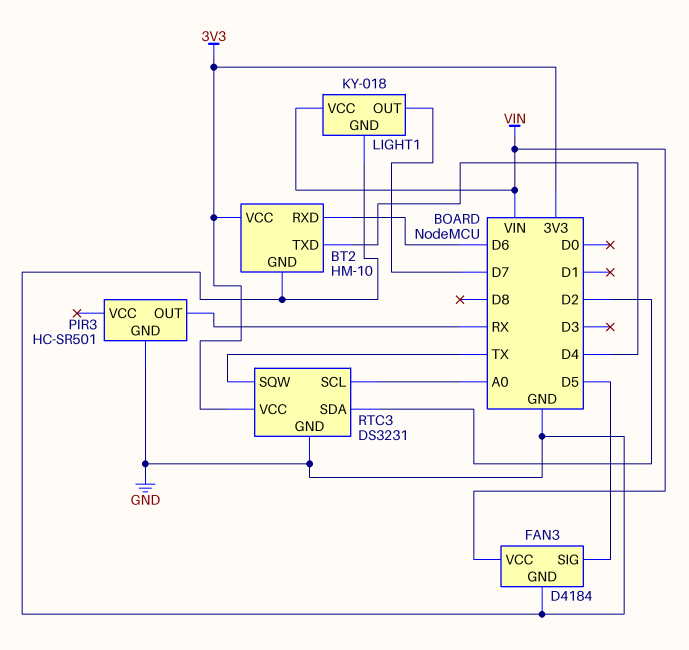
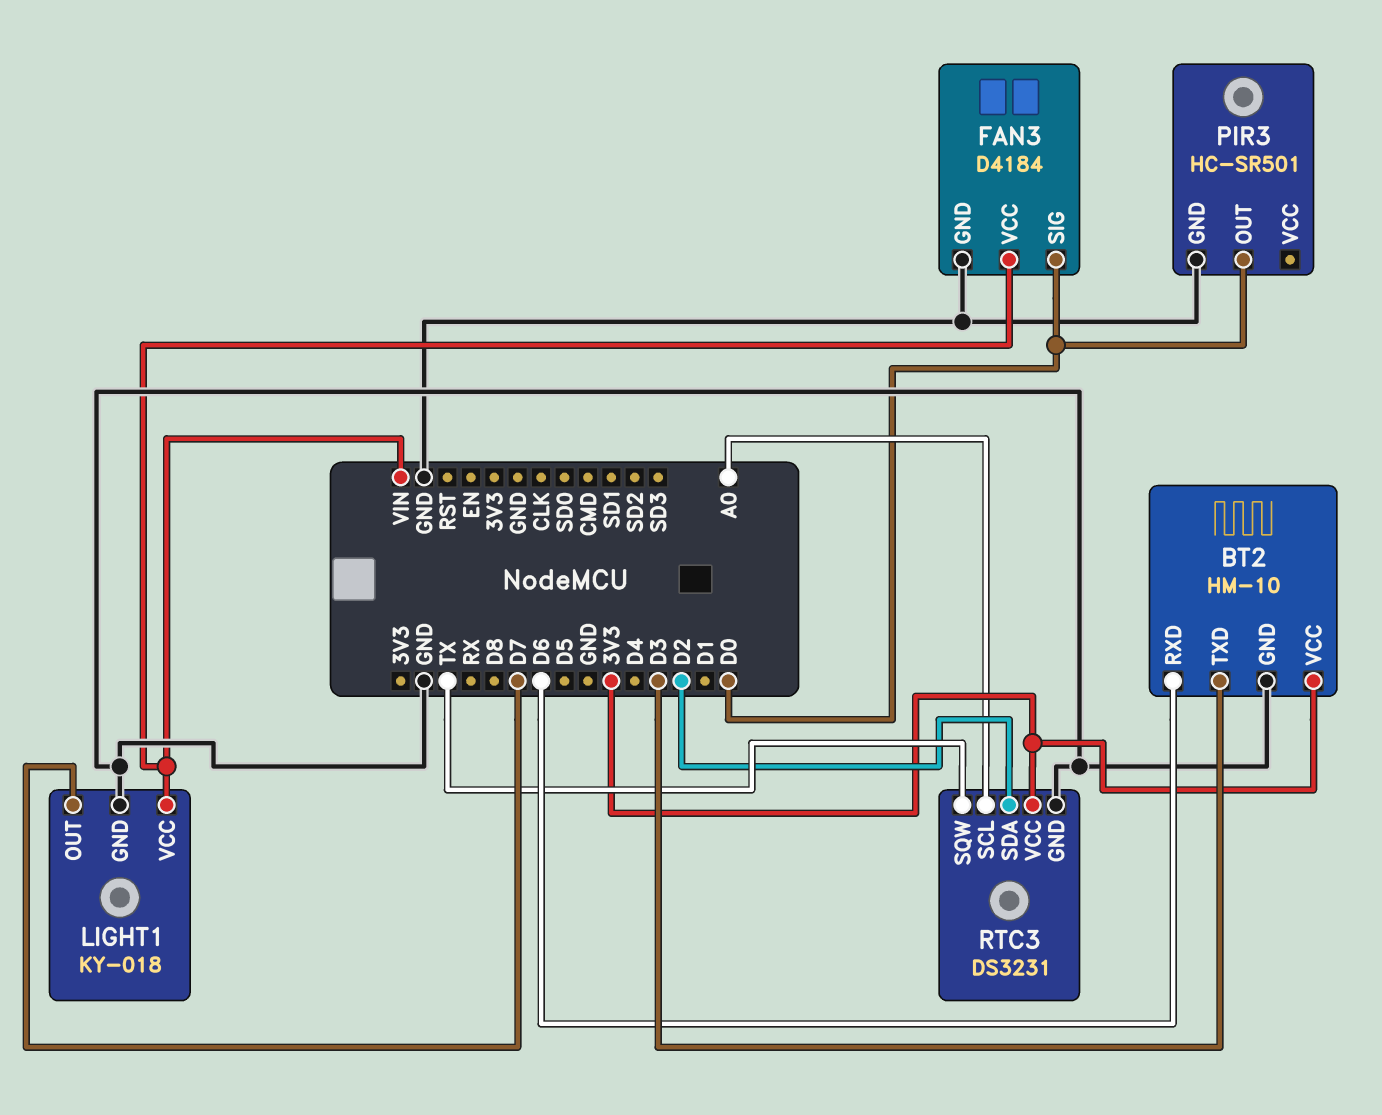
BT2 pin TXD: D4 -> D3
FAN3 pin SIG: D5 -> D0
PIR3 pin OUT: RX -> D0

